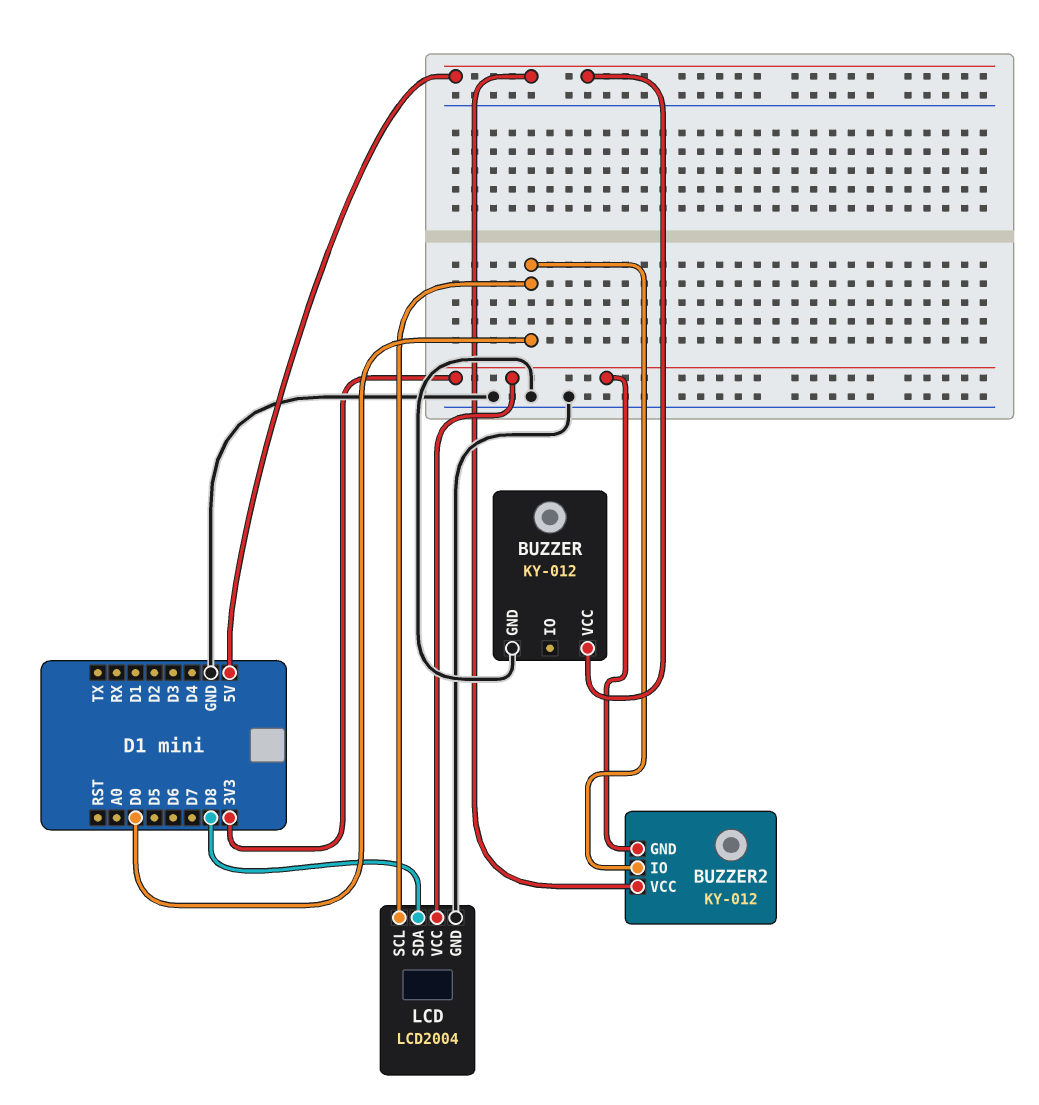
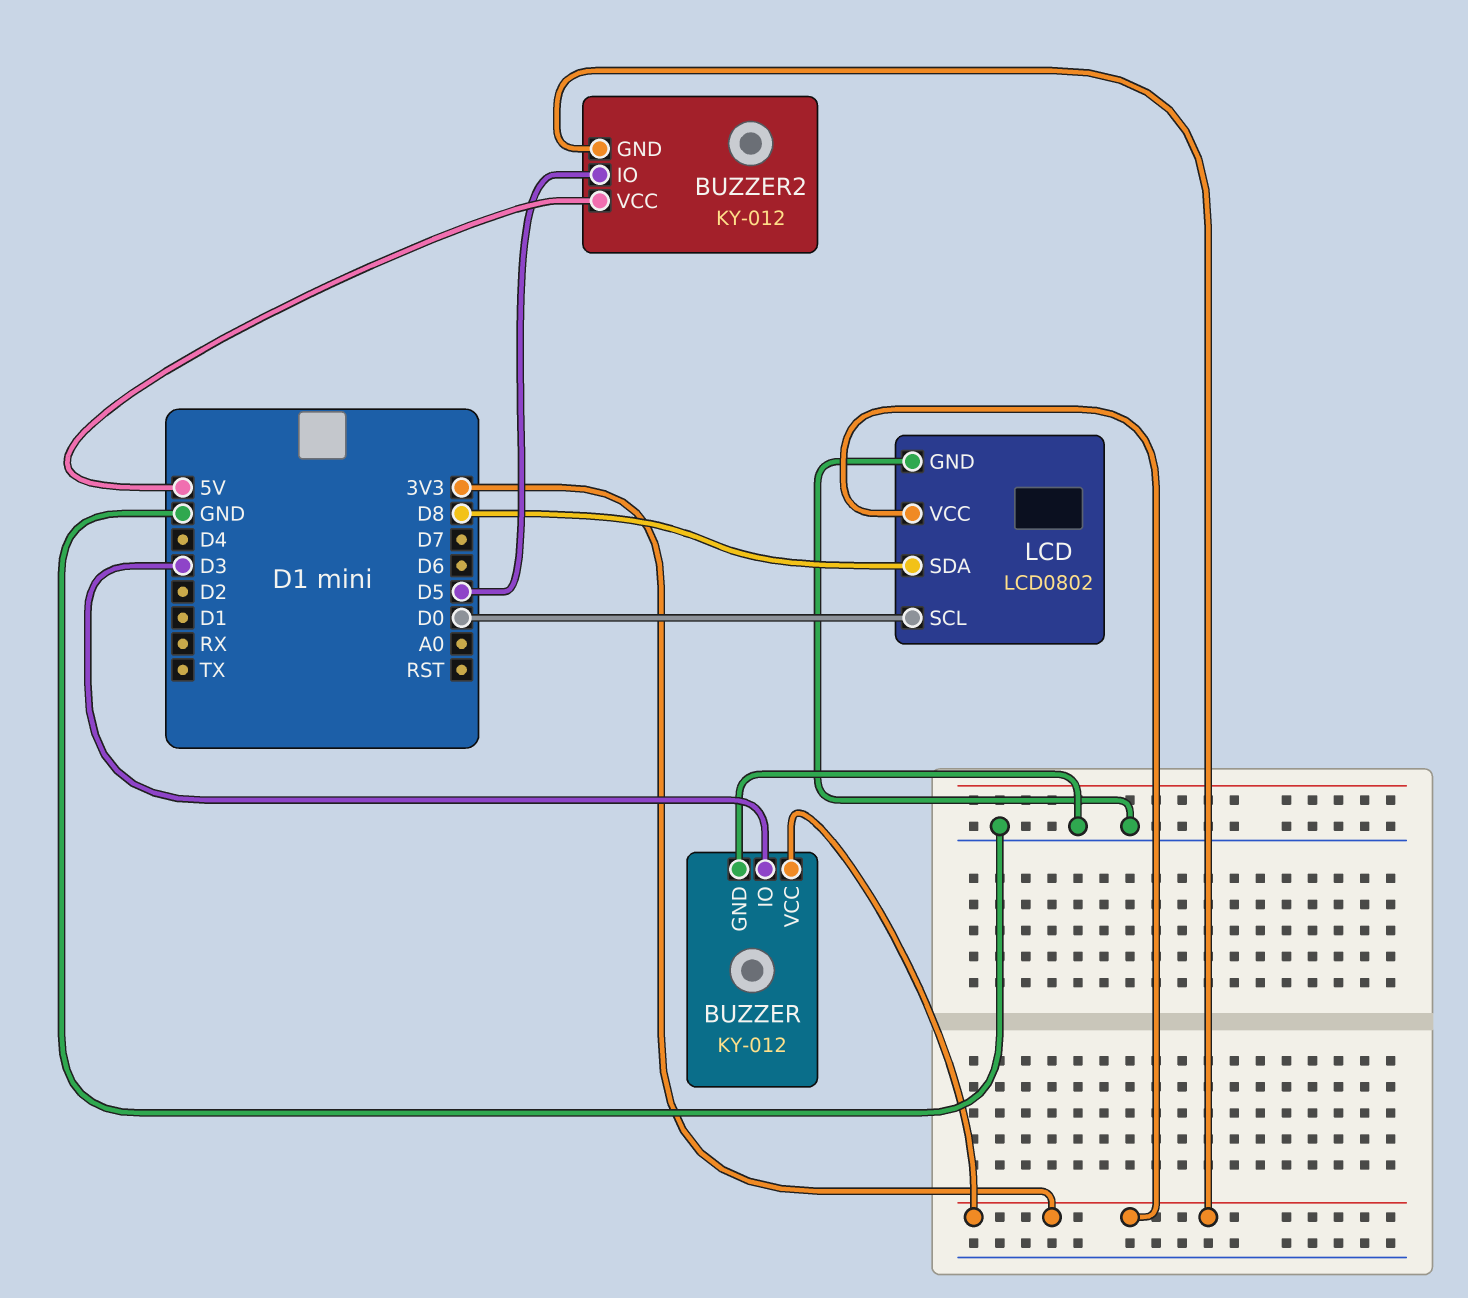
BUZZER pin IO: none -> D3
BUZZER pin VCC: 5V -> 3V3
BUZZER2 pin IO: D0 -> D5
LCD: LCD2004 -> LCD0802

